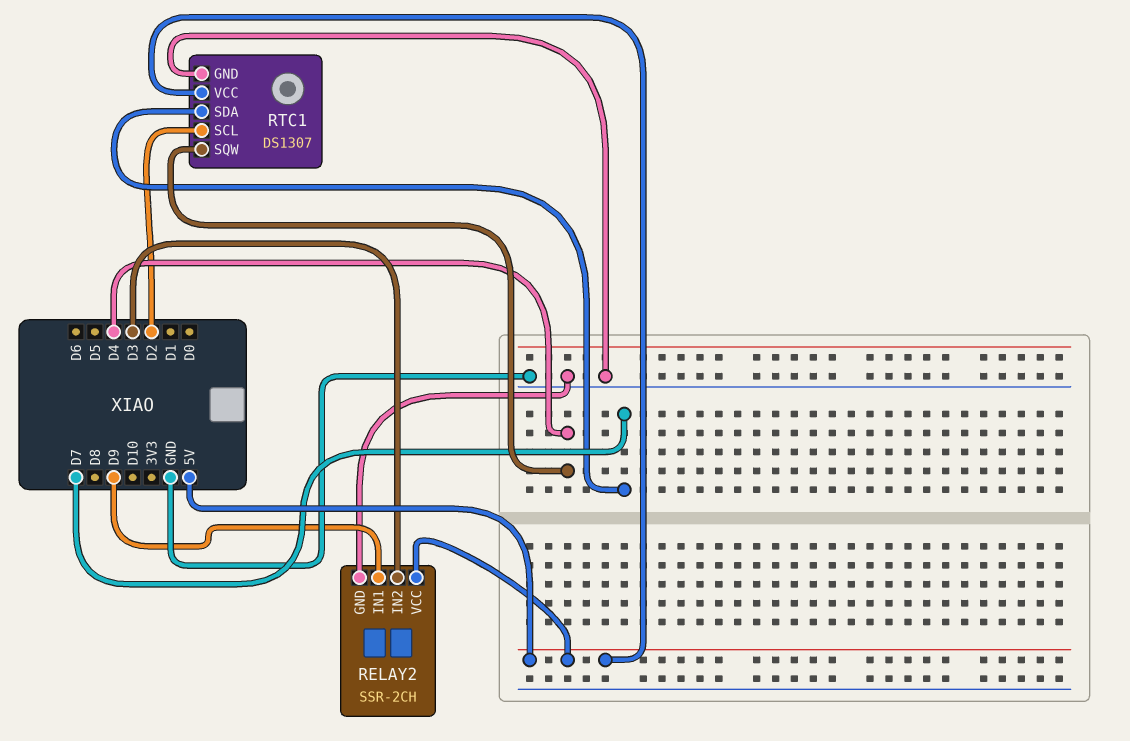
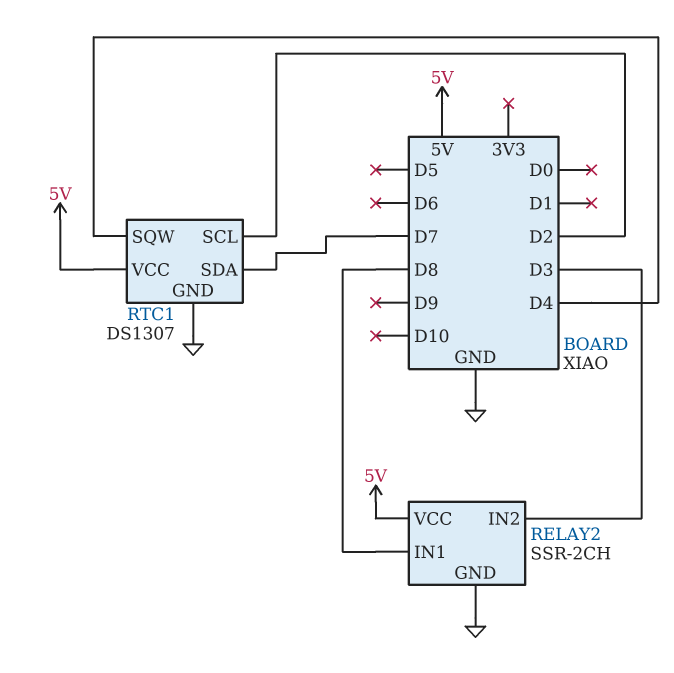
RELAY2 pin IN1: D9 -> D8

